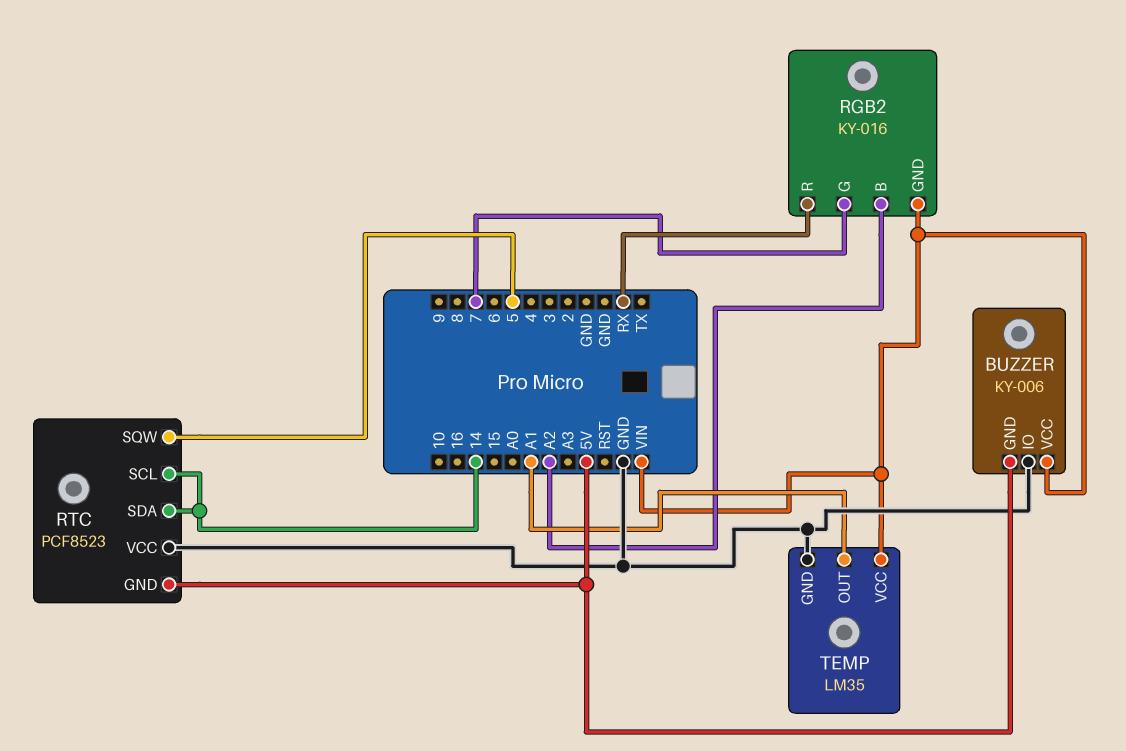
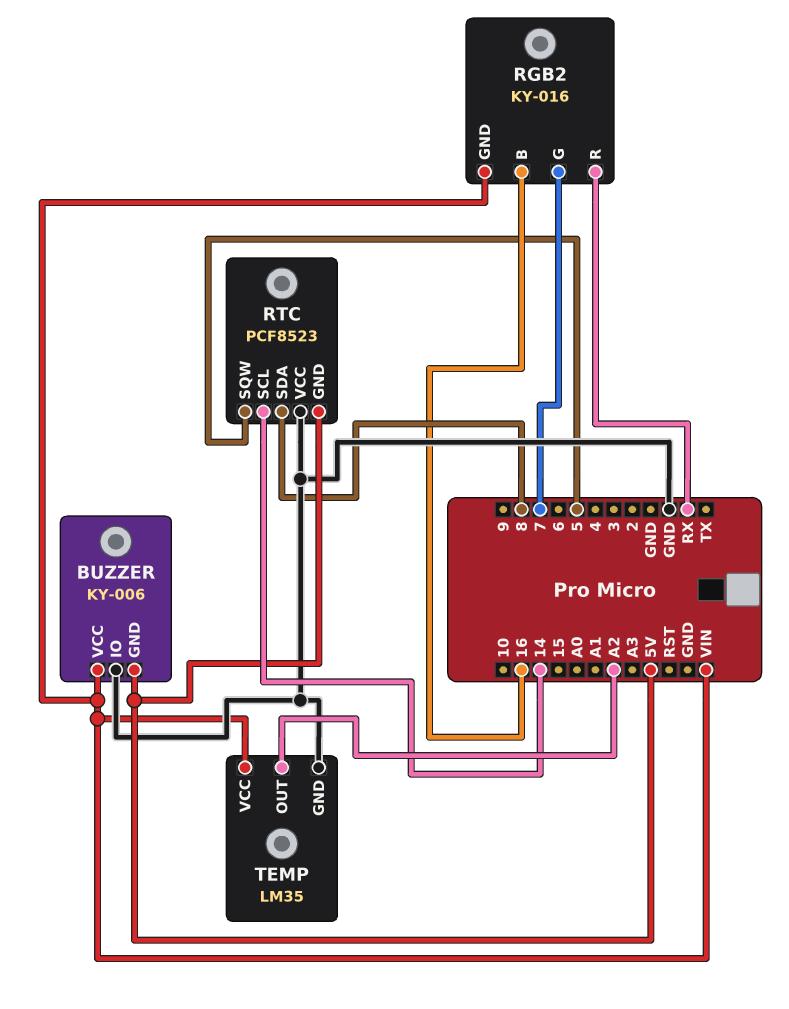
RGB2 pin B: A2 -> 16
RTC pin SDA: 14 -> 8
TEMP pin OUT: A1 -> A2

